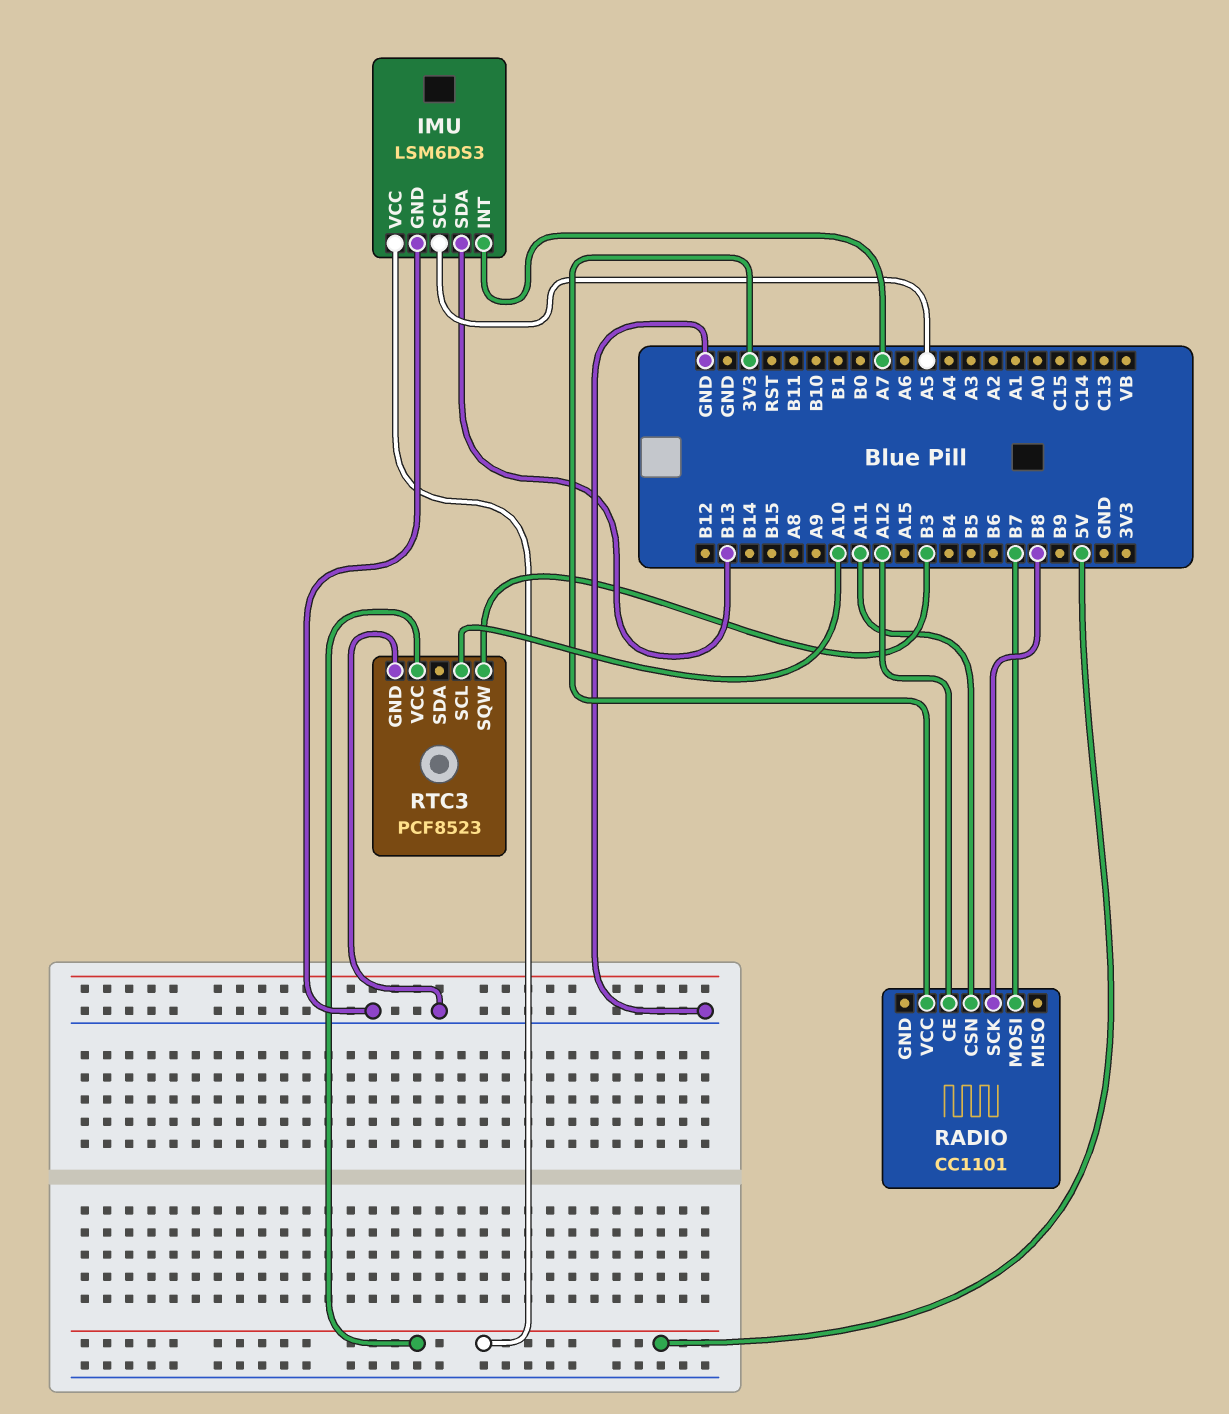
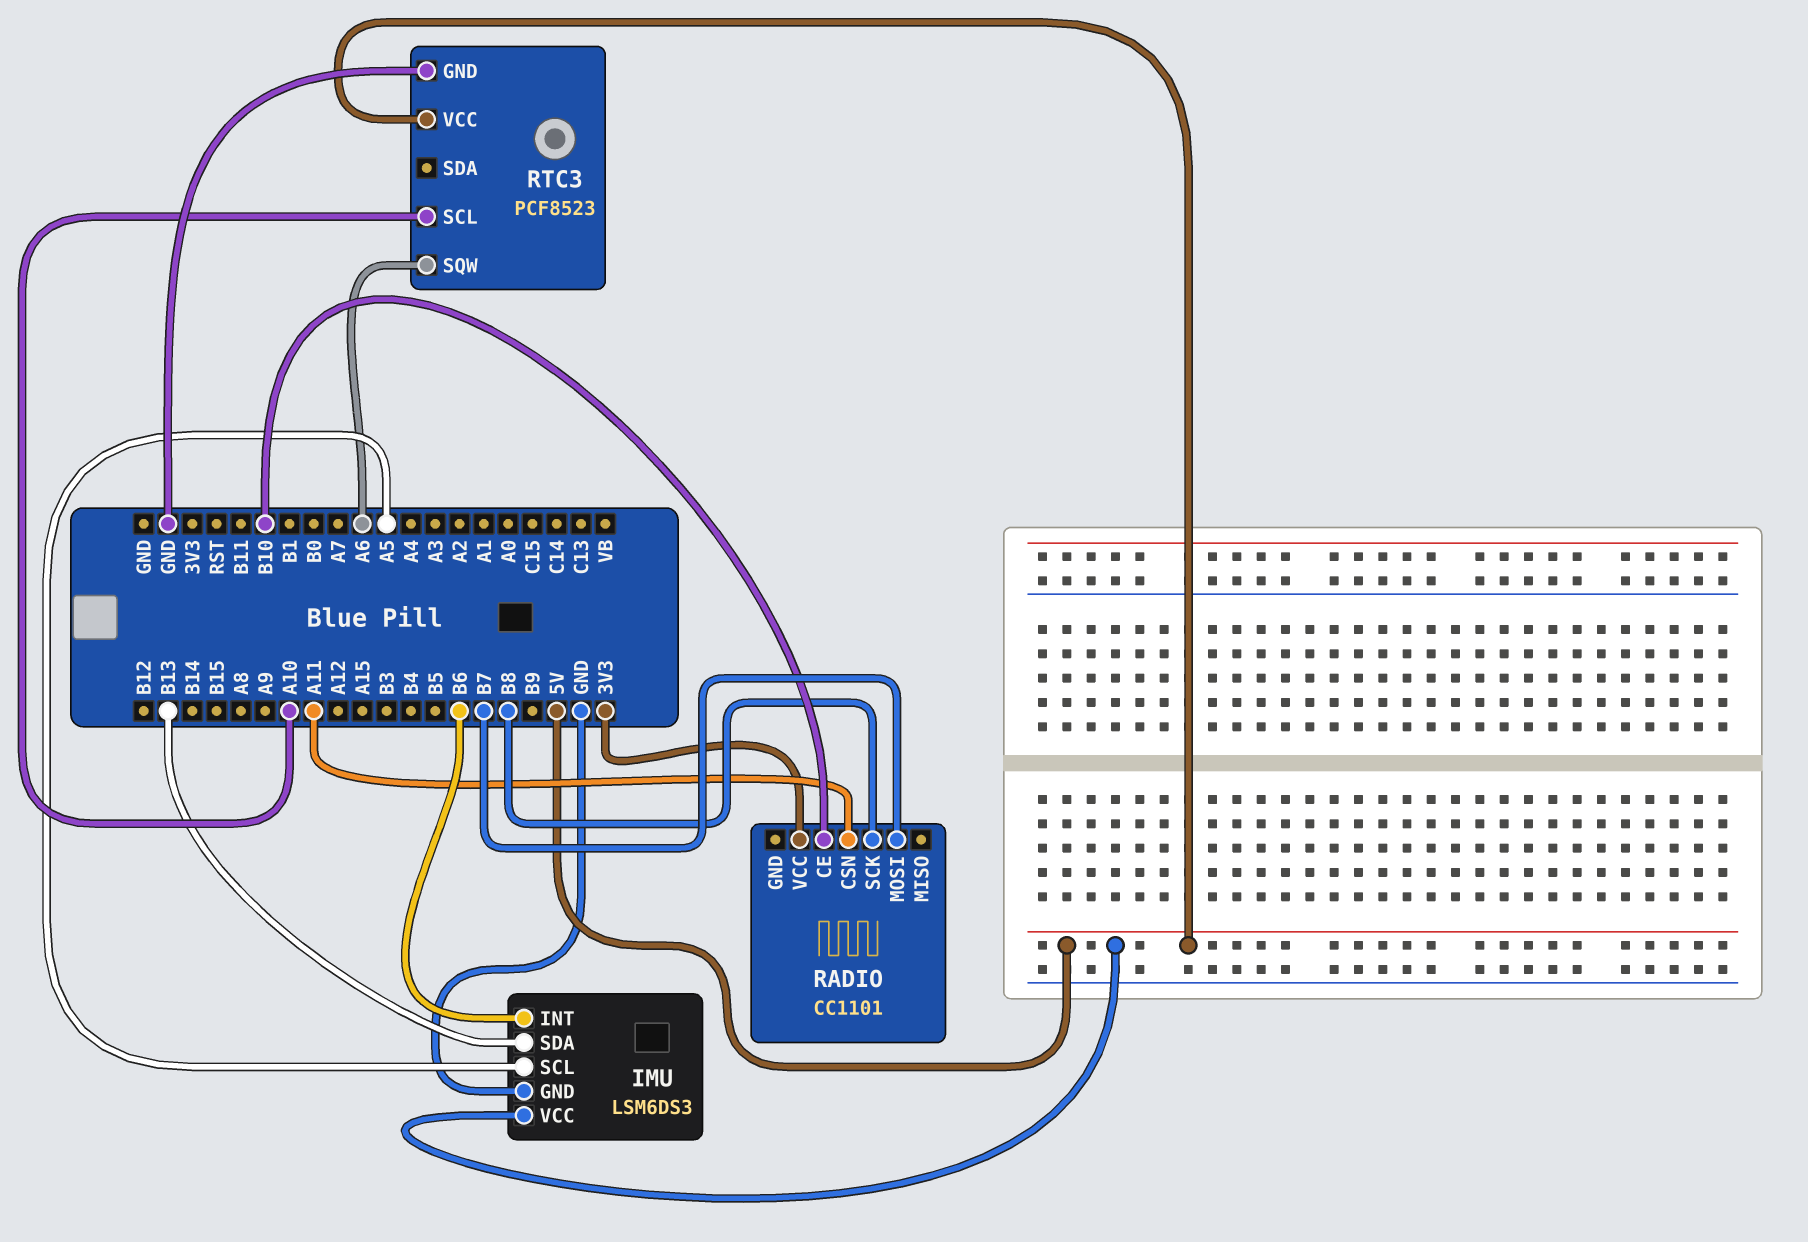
IMU pin INT: A7 -> B6
RADIO pin CE: A12 -> B10
RTC3 pin SQW: B3 -> A6

